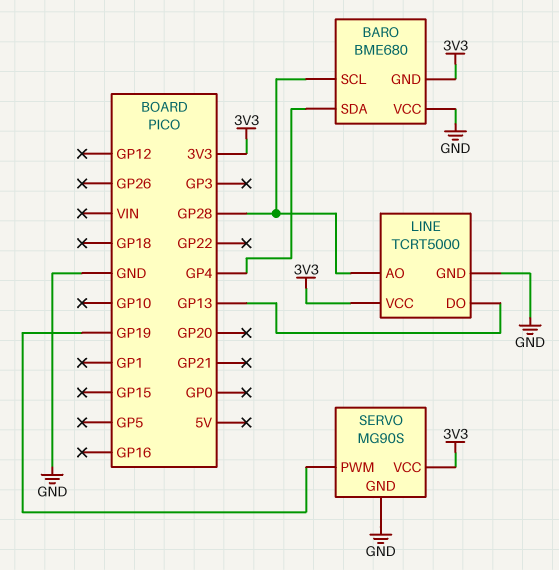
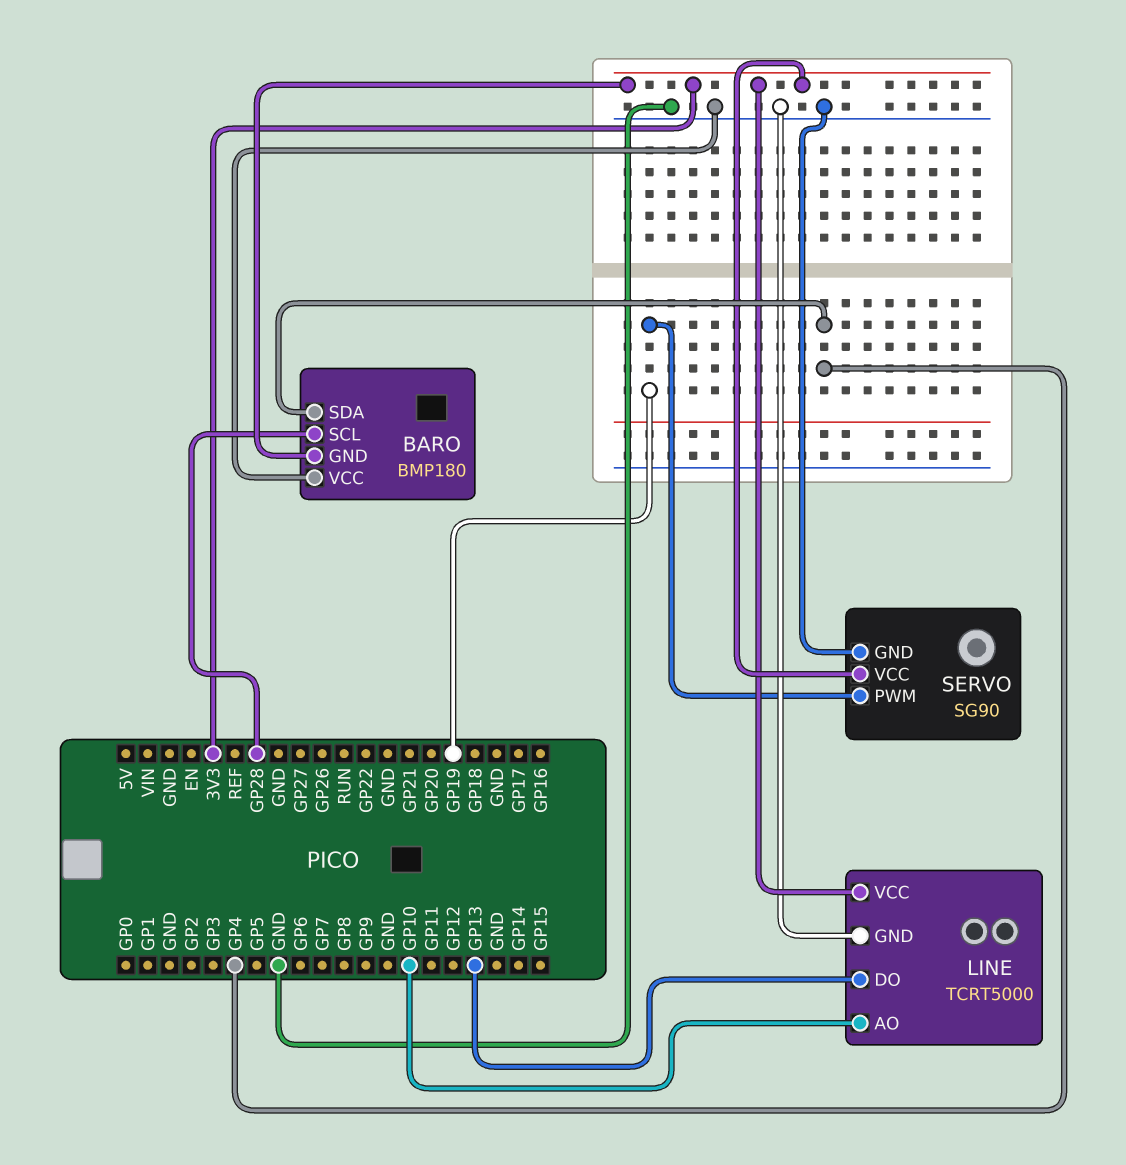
BARO: BME680 -> BMP180
LINE pin AO: GP28 -> GP10
SERVO: MG90S -> SG90

